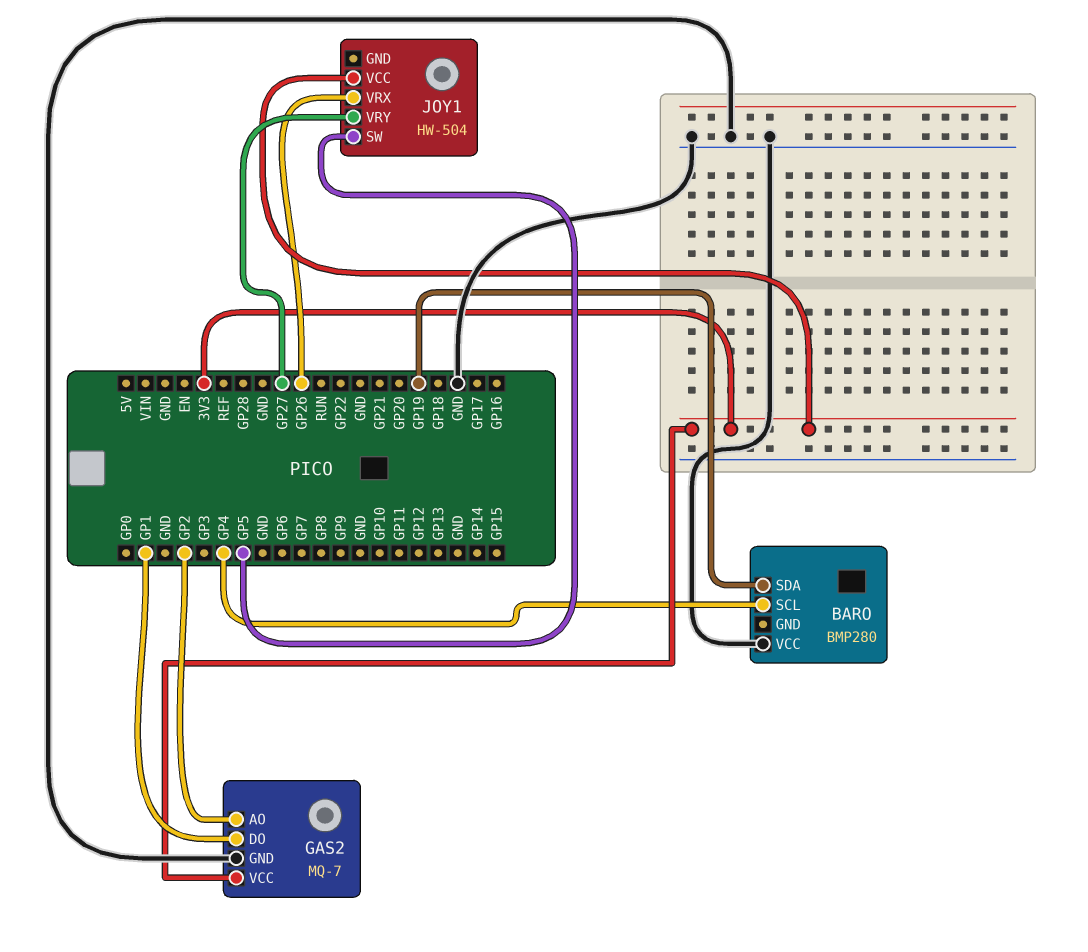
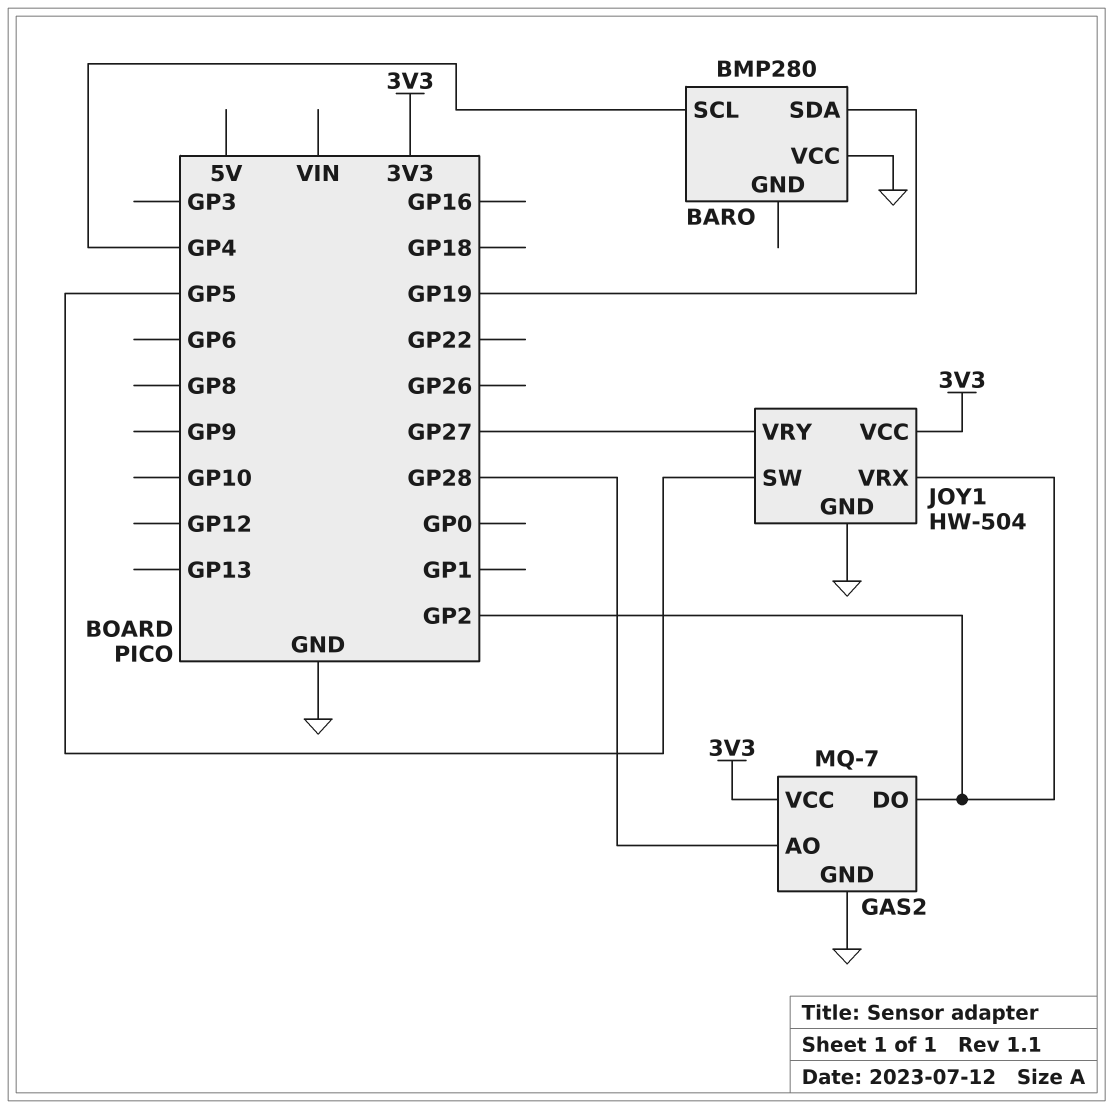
GAS2 pin AO: GP2 -> GP28
GAS2 pin DO: GP1 -> GP2
JOY1 pin GND: none -> GND
JOY1 pin VRX: GP26 -> GP2

